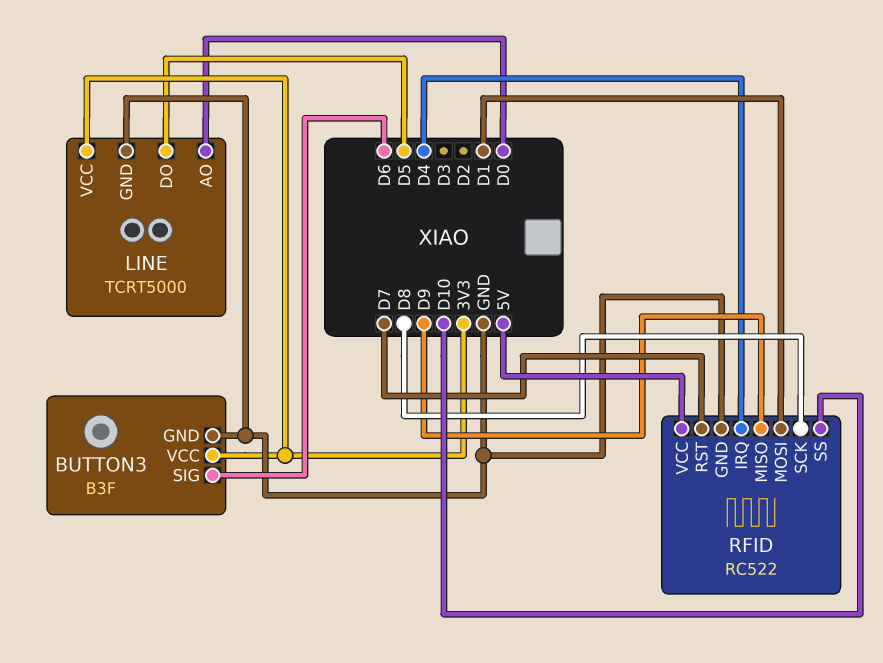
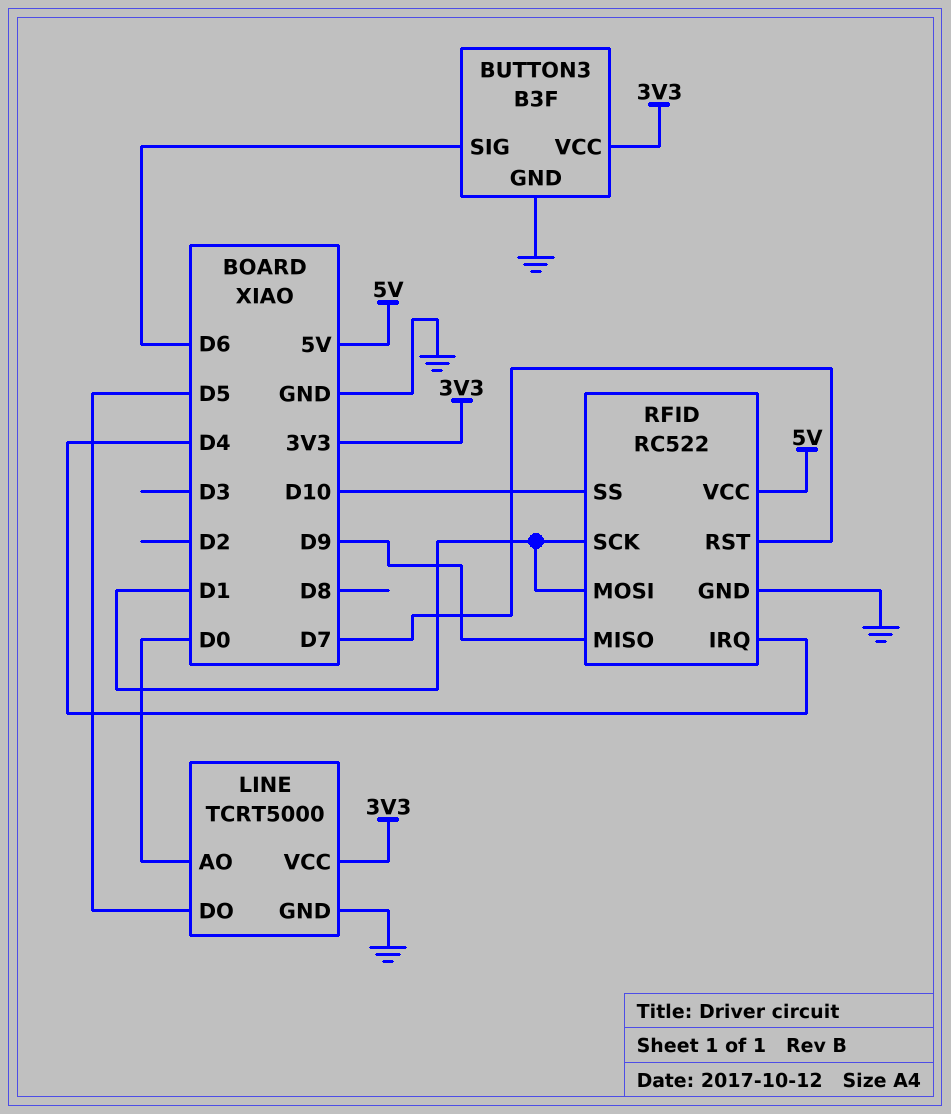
RFID pin SCK: D8 -> D1

